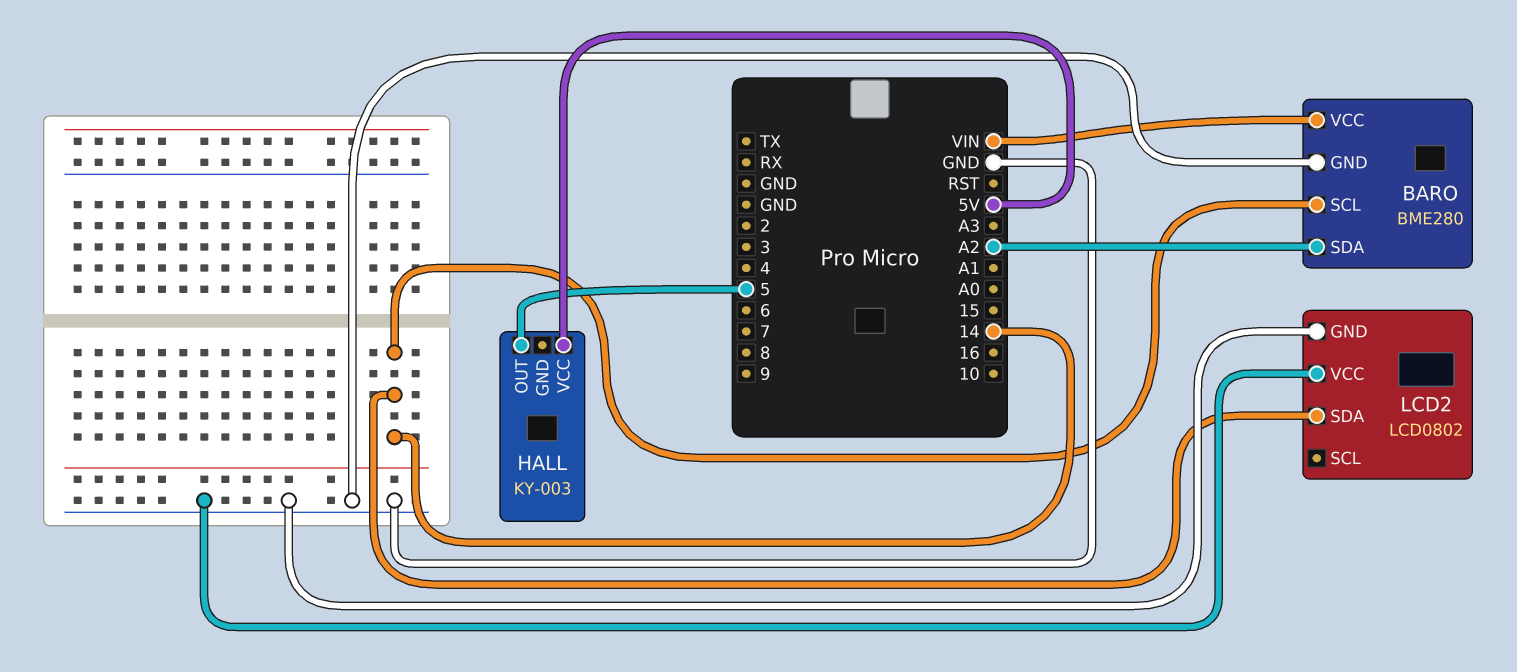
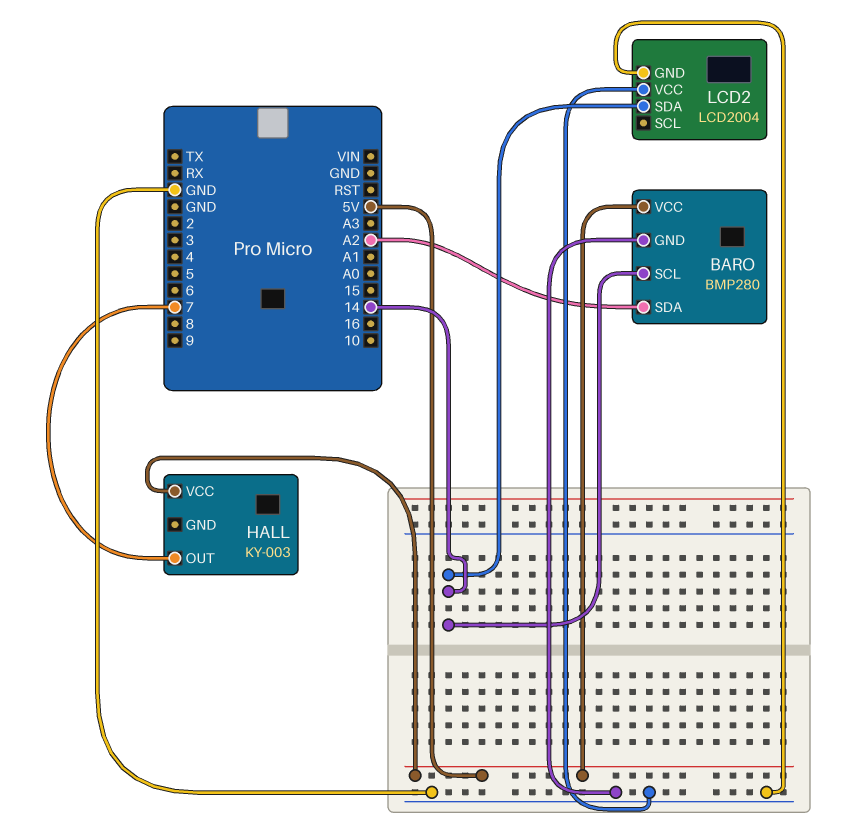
BARO: BME280 -> BMP280
BARO pin VCC: VIN -> 5V
HALL pin OUT: 5 -> 7
LCD2: LCD0802 -> LCD2004

